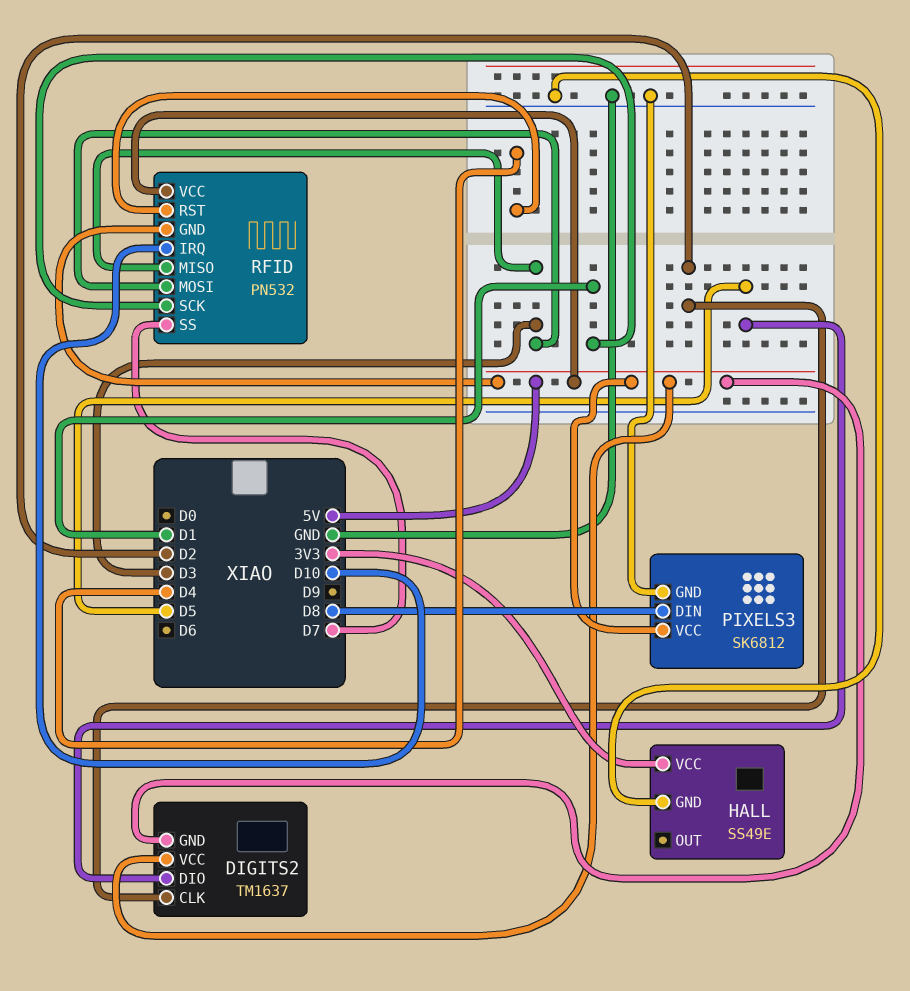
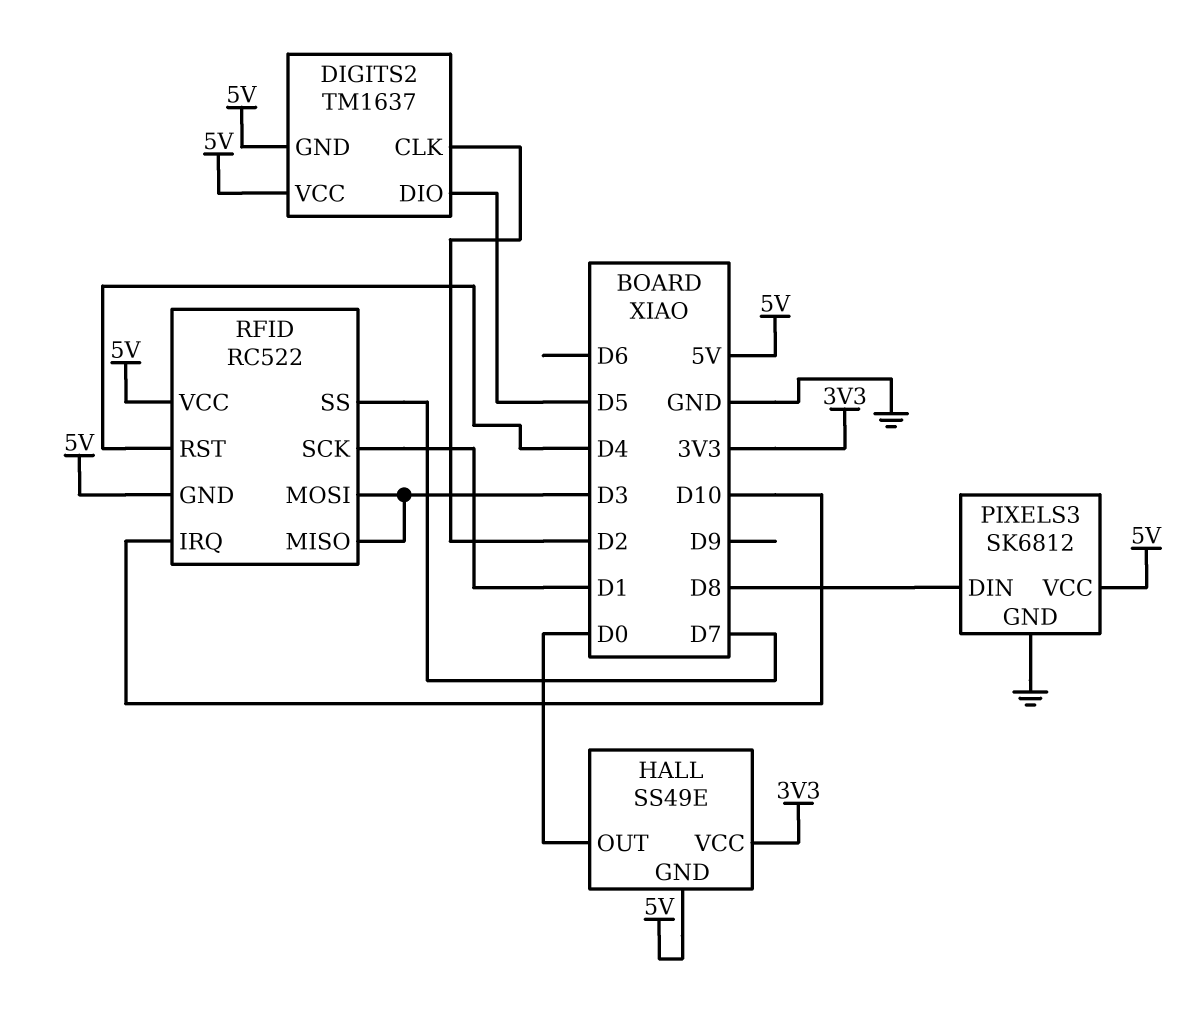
HALL pin GND: GND -> 5V
HALL pin OUT: none -> D0
RFID: PN532 -> RC522

